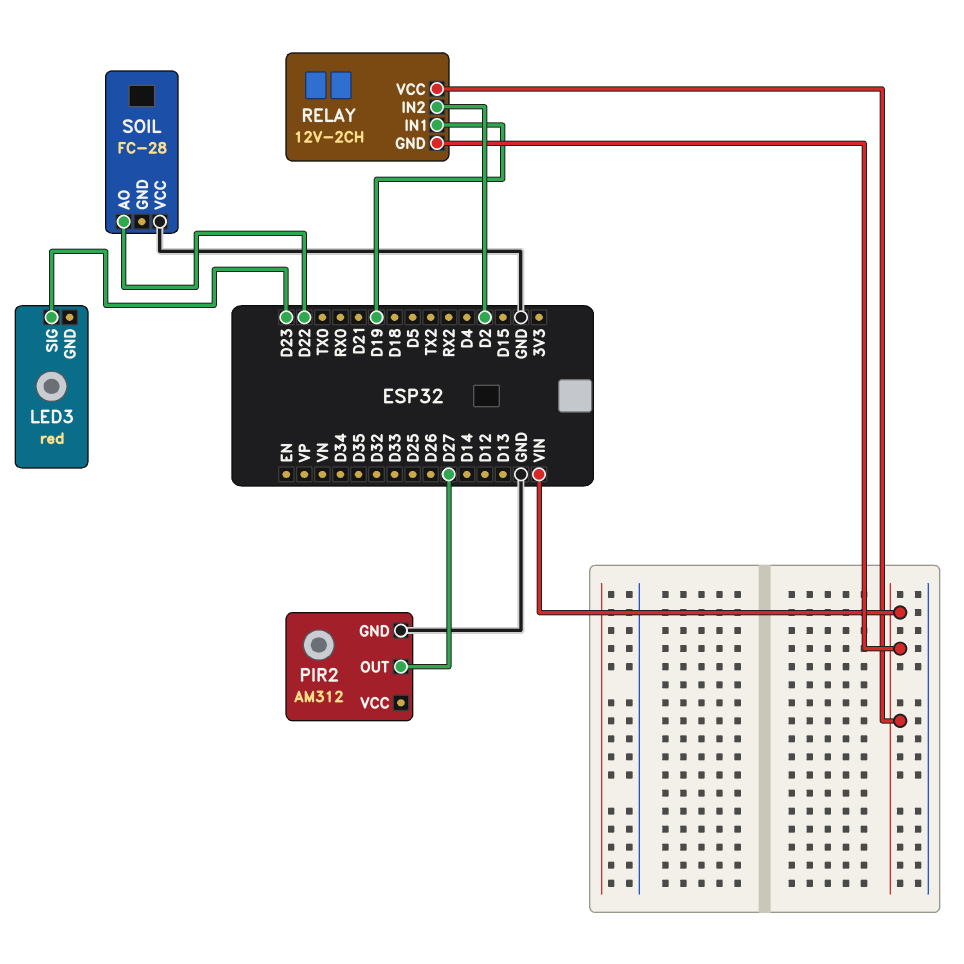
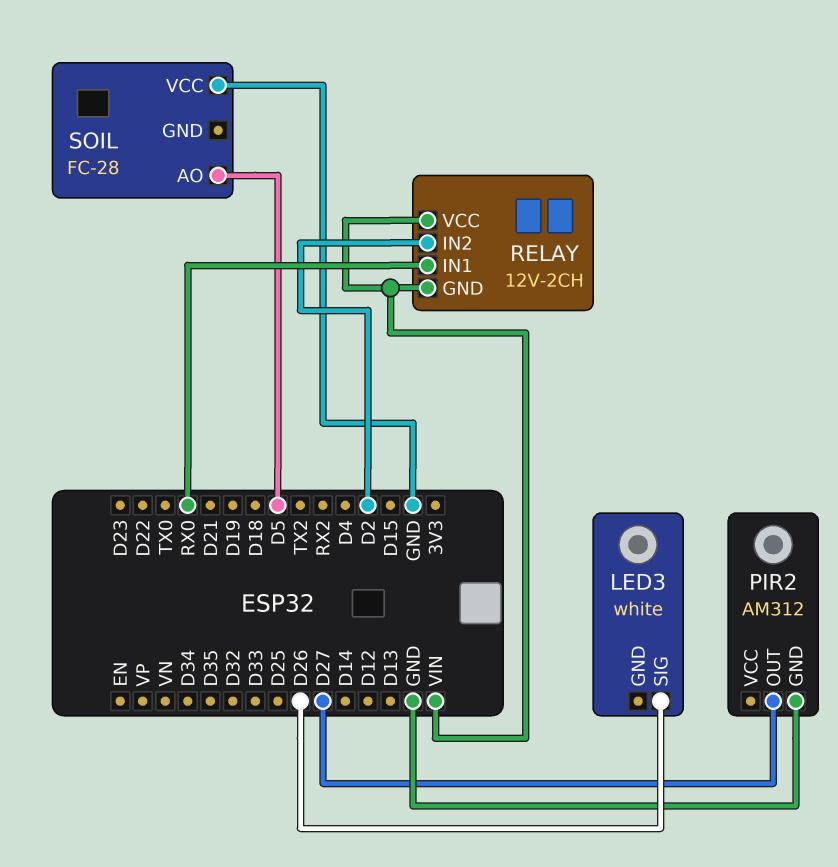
LED3: red -> white
LED3 pin SIG: D23 -> D26
RELAY pin IN1: D19 -> RX0
SOIL pin AO: D22 -> D5

